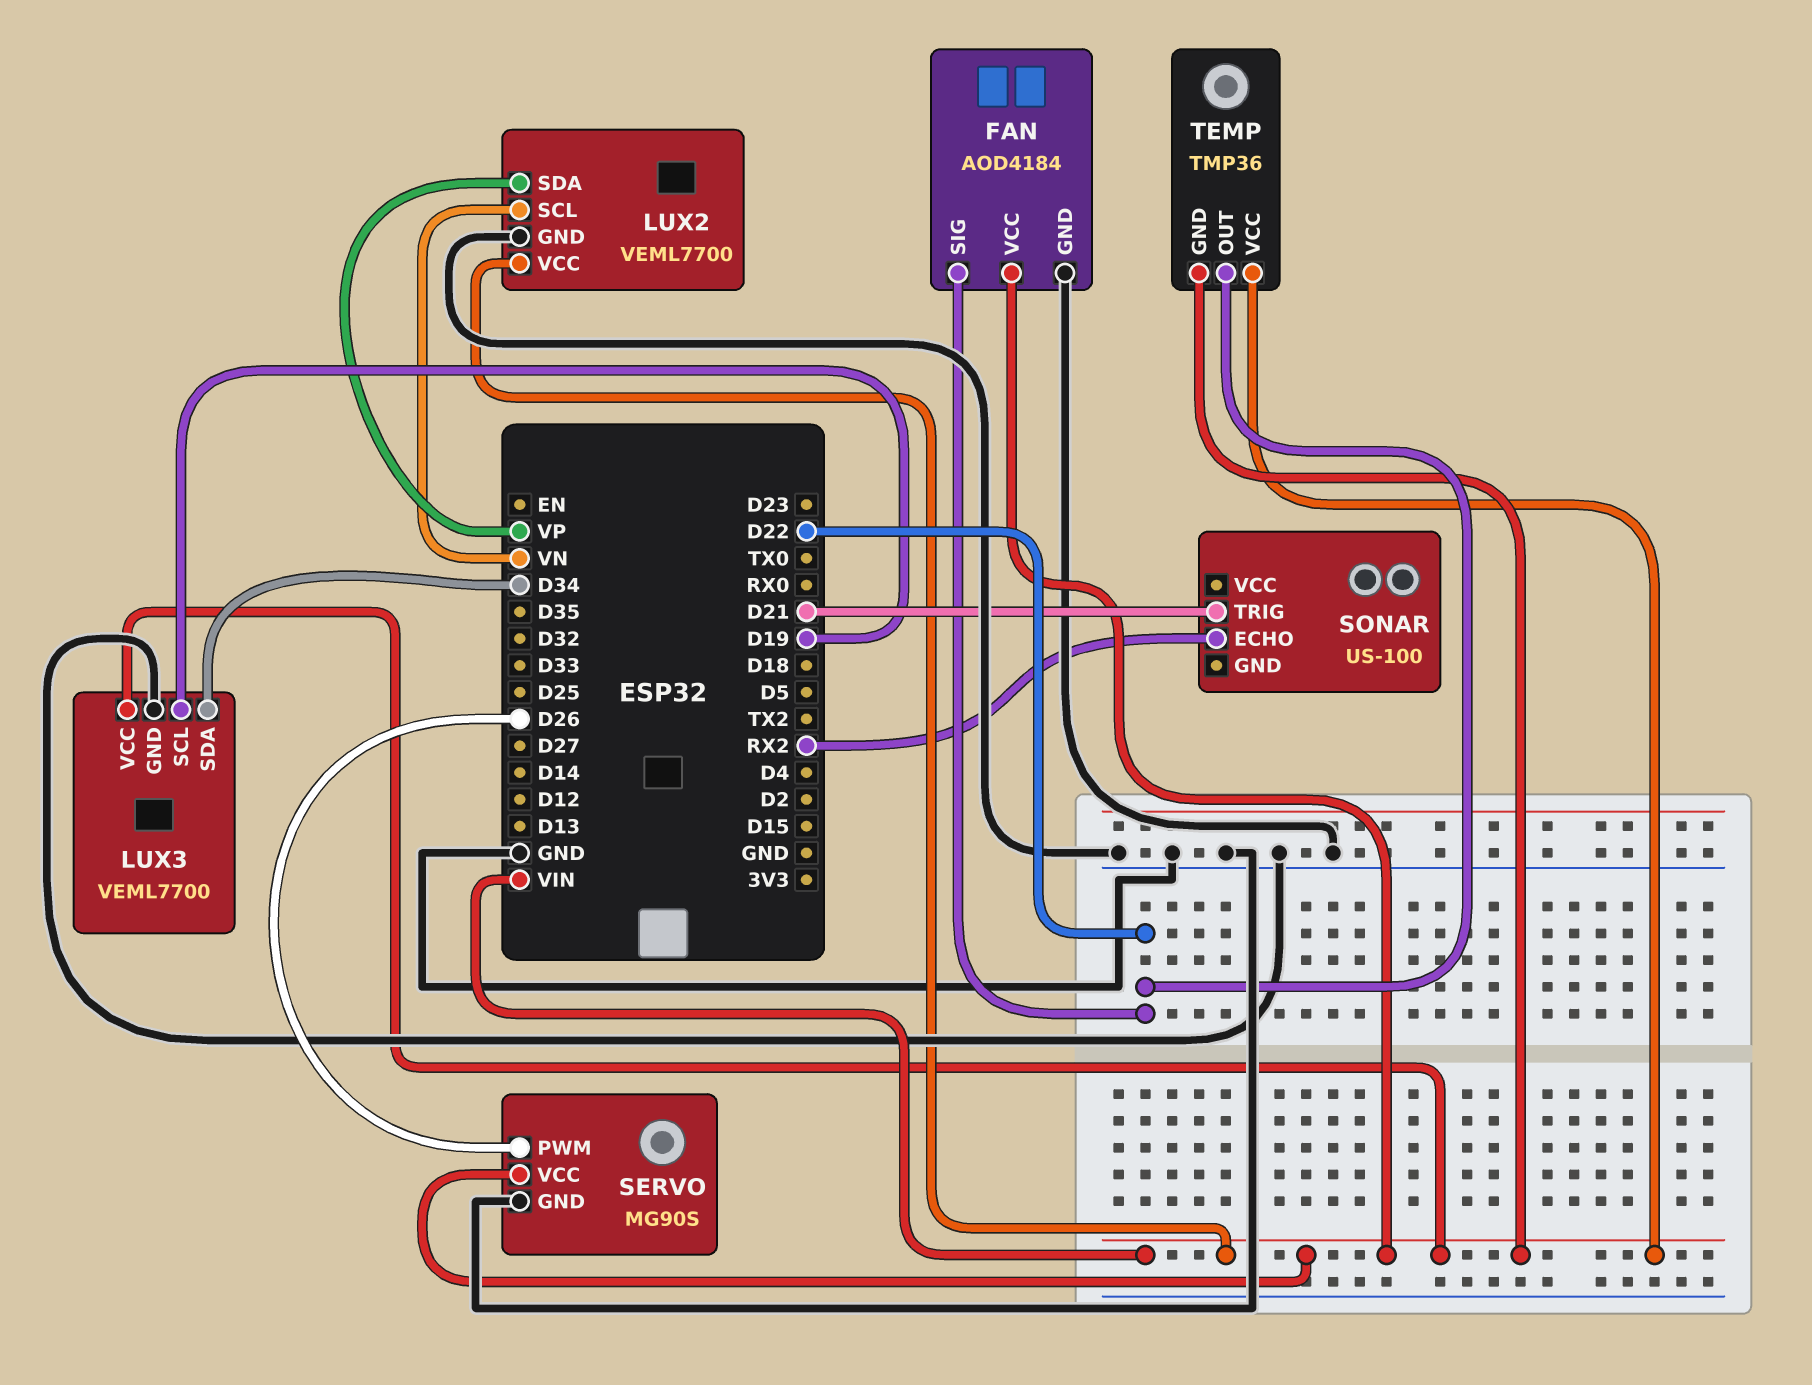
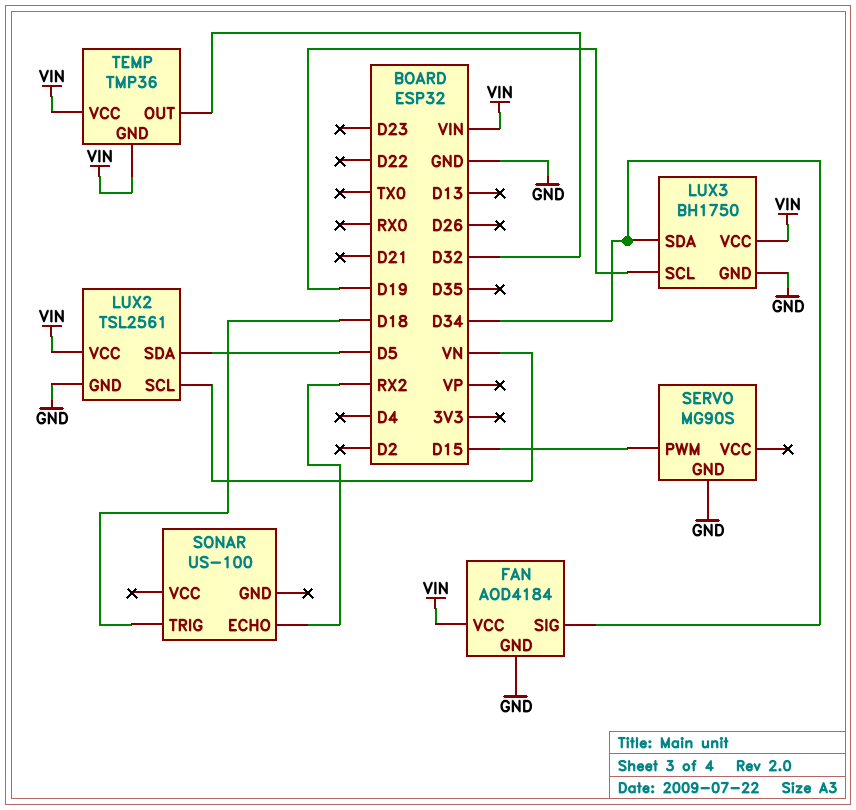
FAN pin SIG: D22 -> D34
LUX2: VEML7700 -> TSL2561
LUX2 pin SDA: VP -> D5
LUX3: VEML7700 -> BH1750
SERVO pin PWM: D26 -> D15
SERVO pin VCC: VIN -> none
SONAR pin TRIG: D21 -> D18
TEMP pin OUT: D22 -> D32

